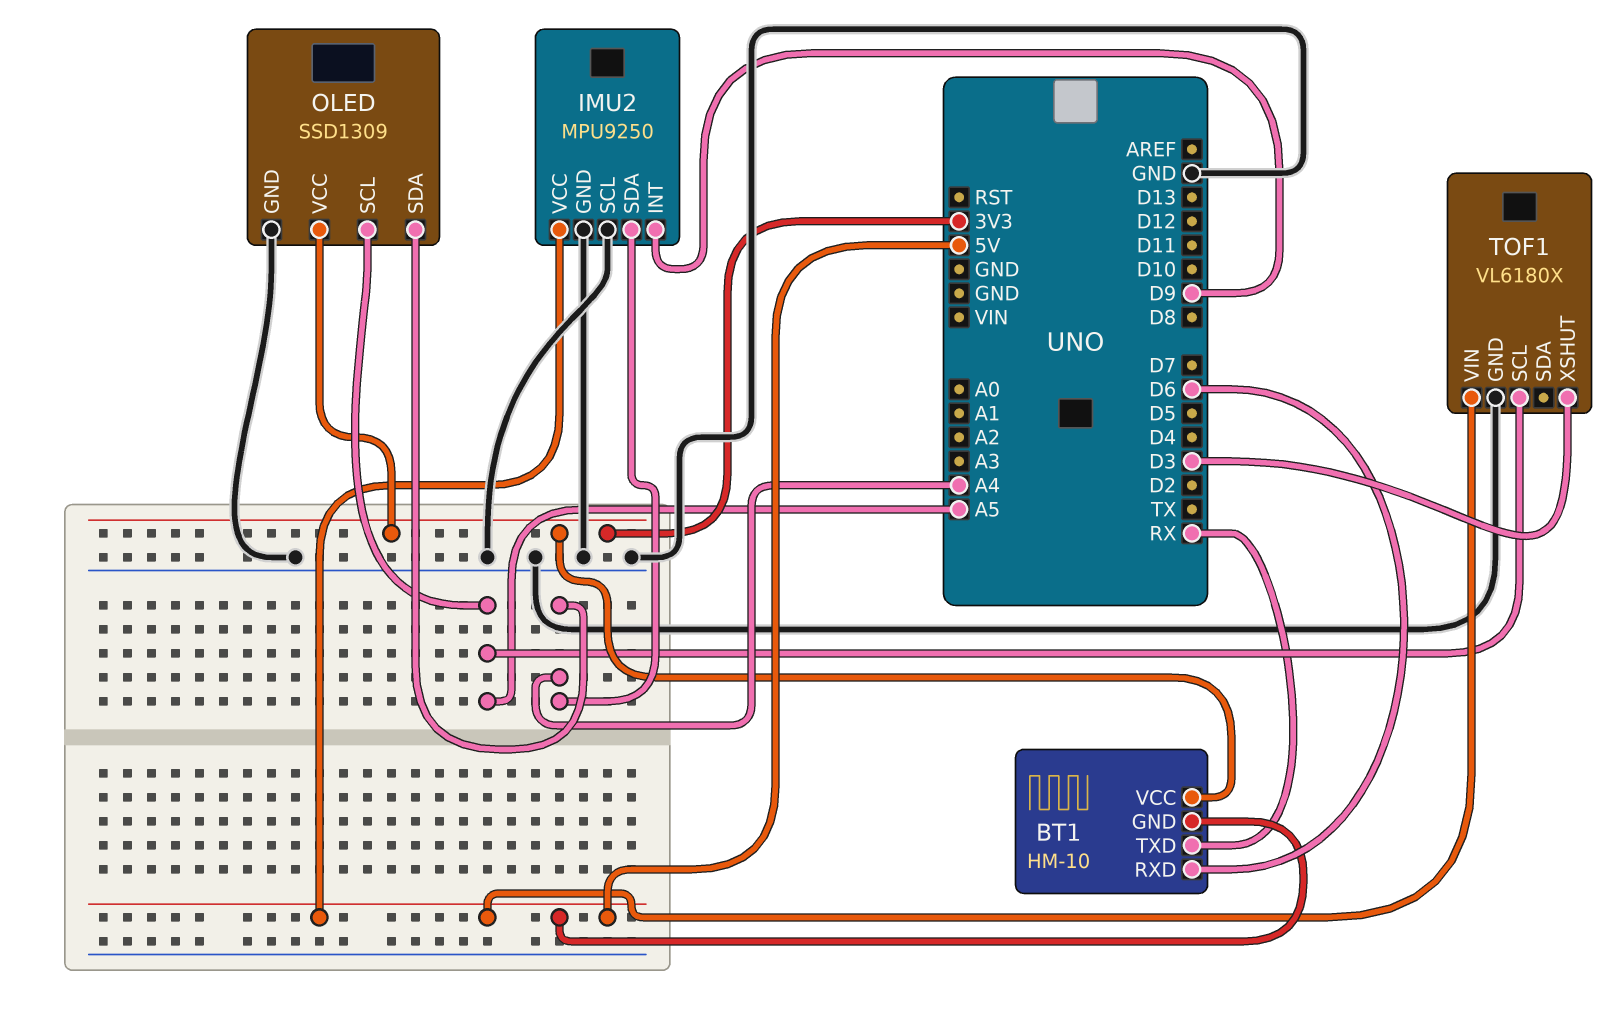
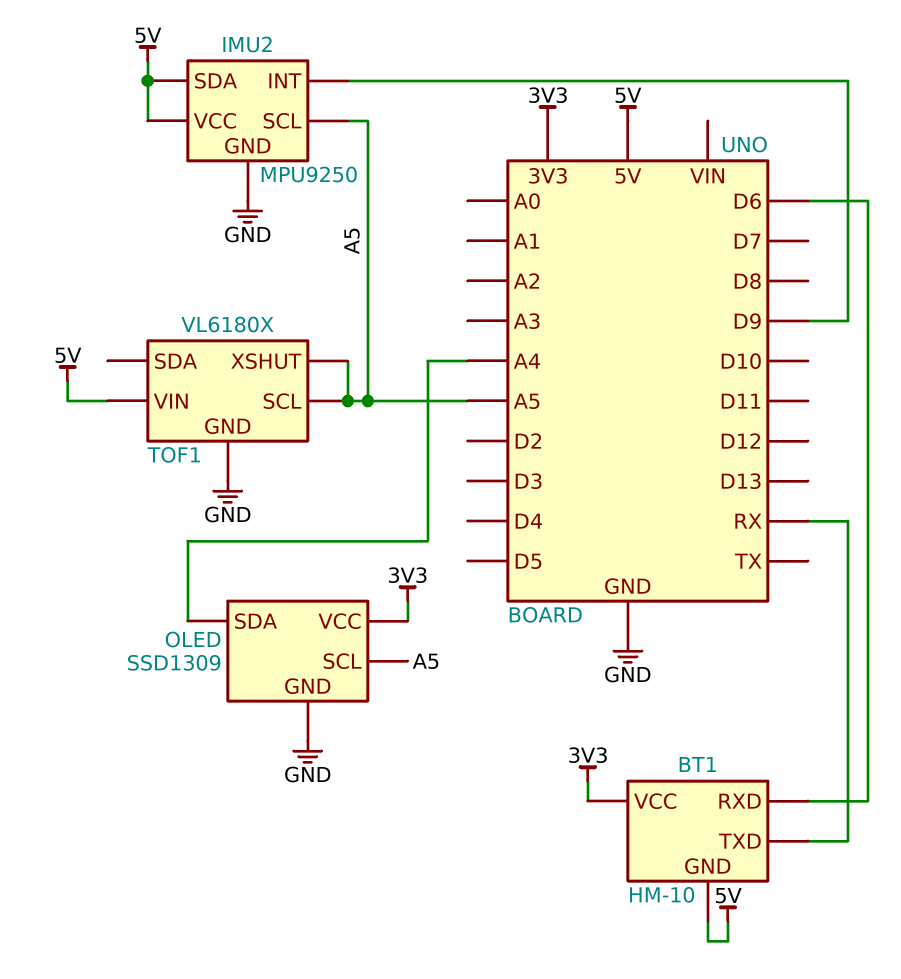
IMU2 pin SCL: GND -> A5
IMU2 pin SDA: A4 -> 5V
TOF1 pin XSHUT: D3 -> A5

